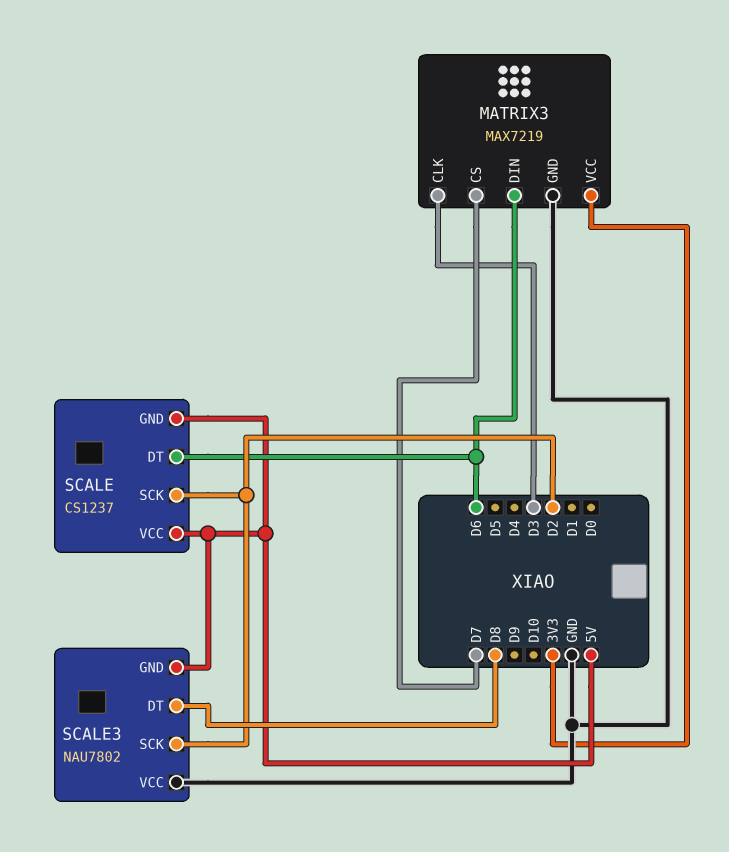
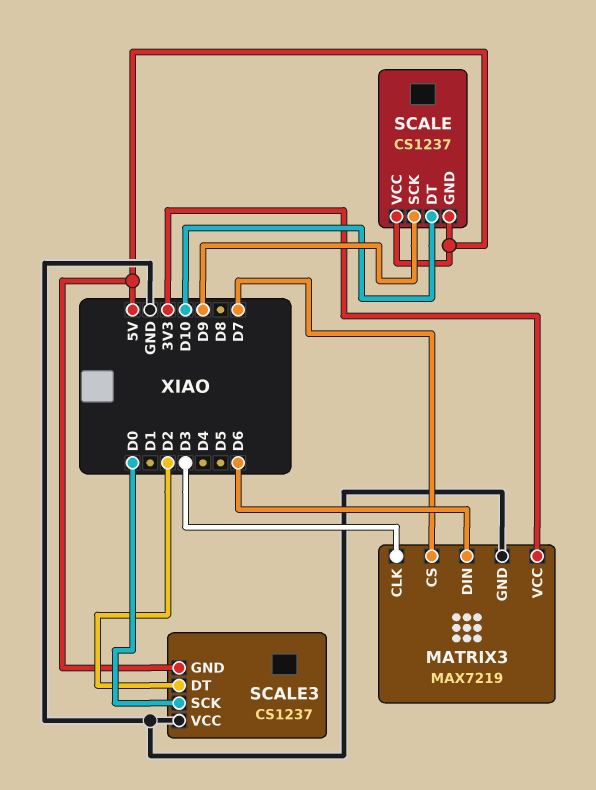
SCALE pin DT: D6 -> D10
SCALE pin SCK: D2 -> D9
SCALE3: NAU7802 -> CS1237
SCALE3 pin DT: D8 -> D2
SCALE3 pin SCK: D2 -> D0

